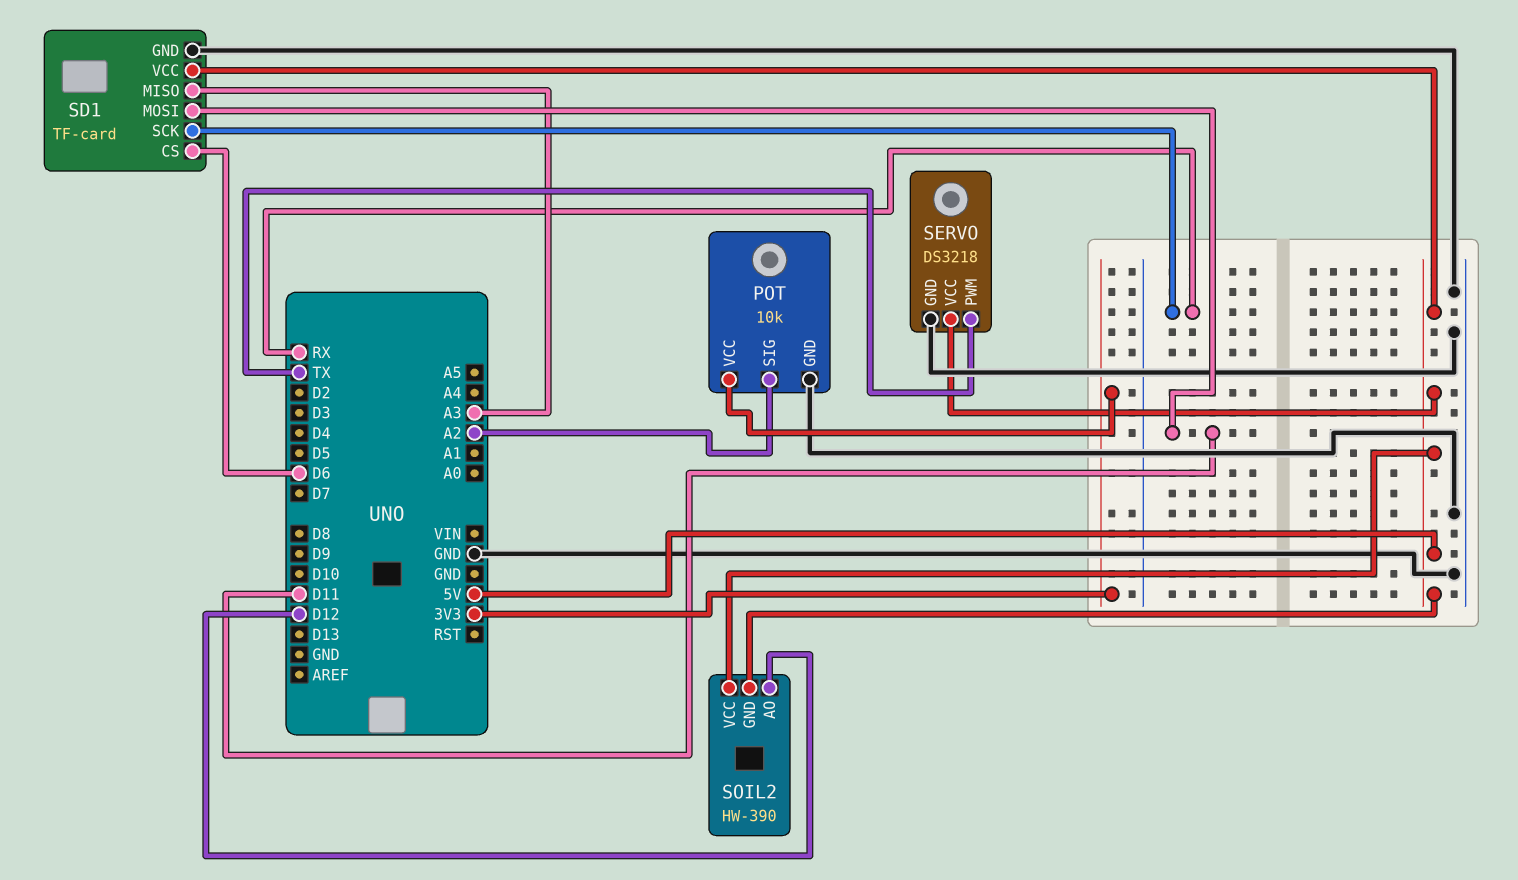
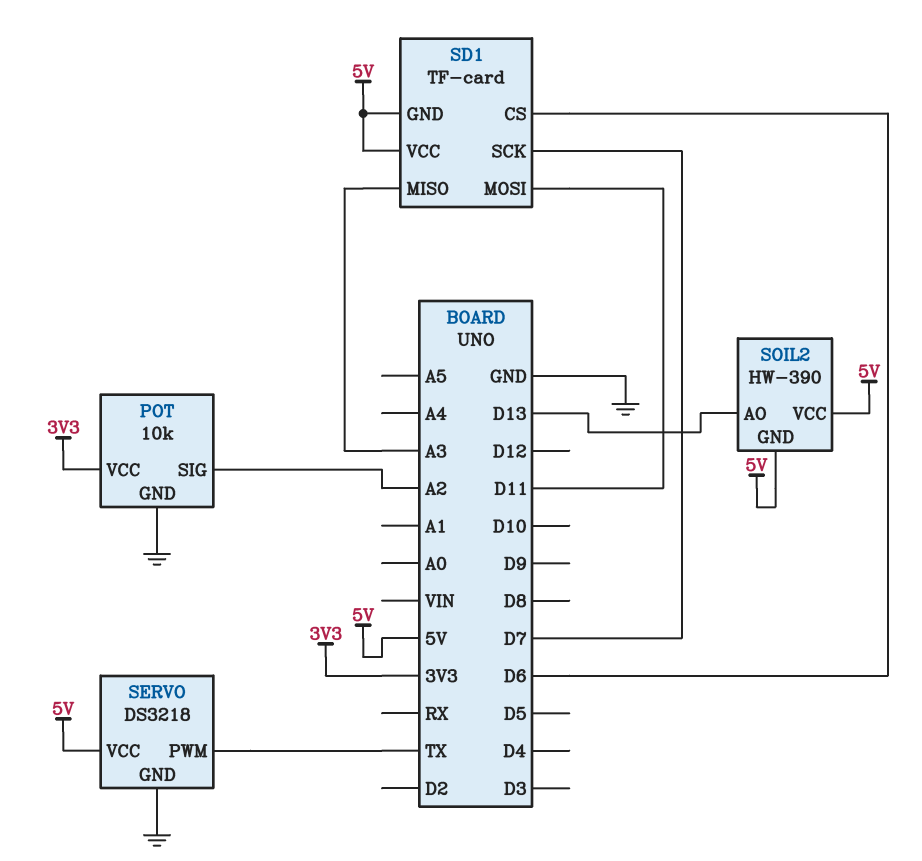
SD1 pin GND: GND -> 5V
SD1 pin SCK: RX -> D7
SOIL2 pin AO: D12 -> D13

